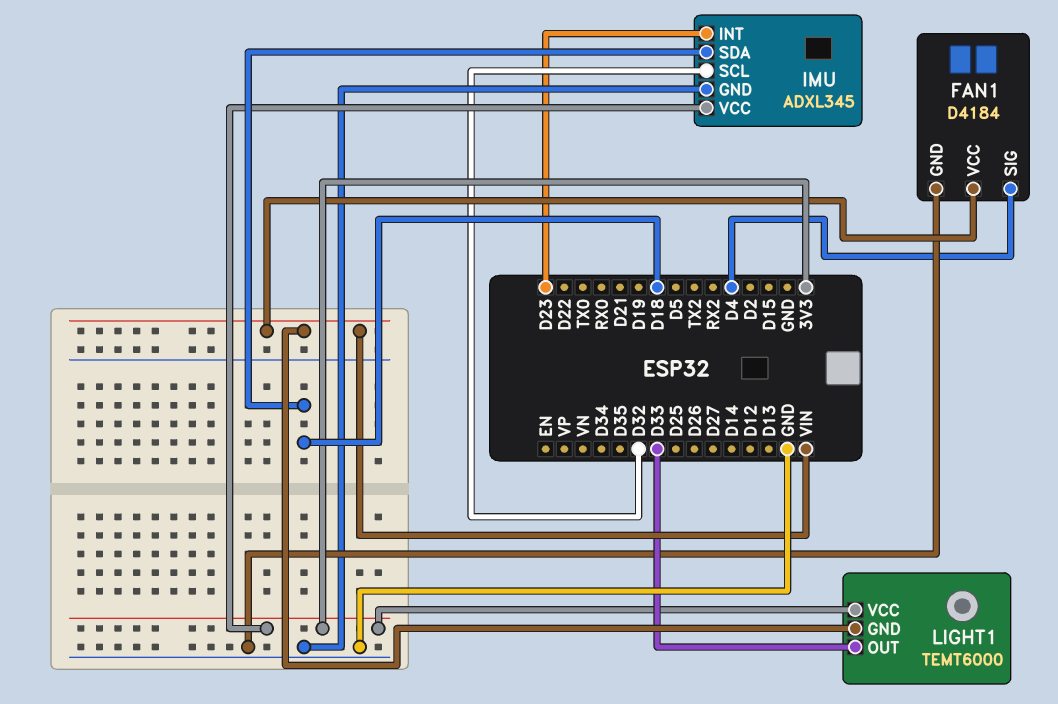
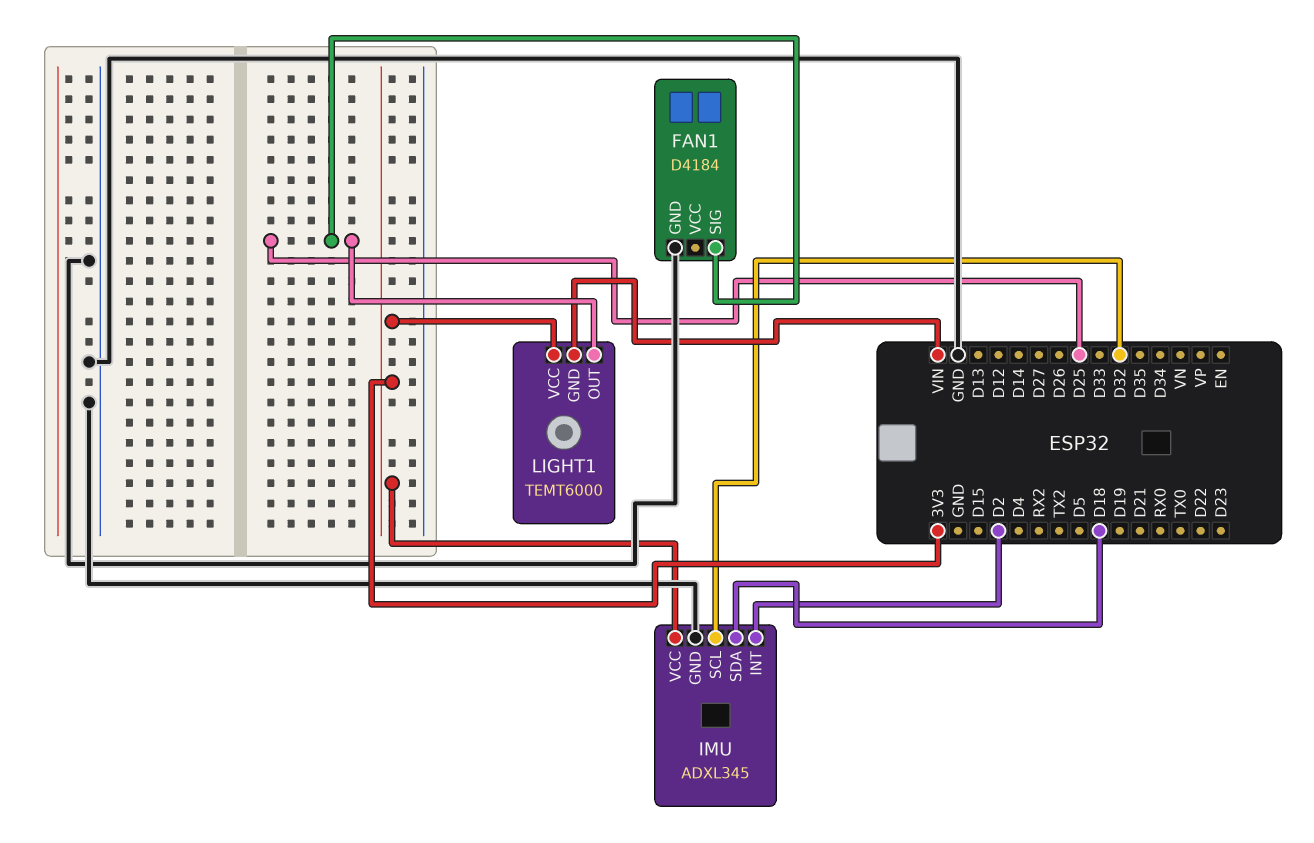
FAN1 pin SIG: D4 -> D25
FAN1 pin VCC: VIN -> none
IMU pin INT: D23 -> D2
LIGHT1 pin OUT: D33 -> D25

